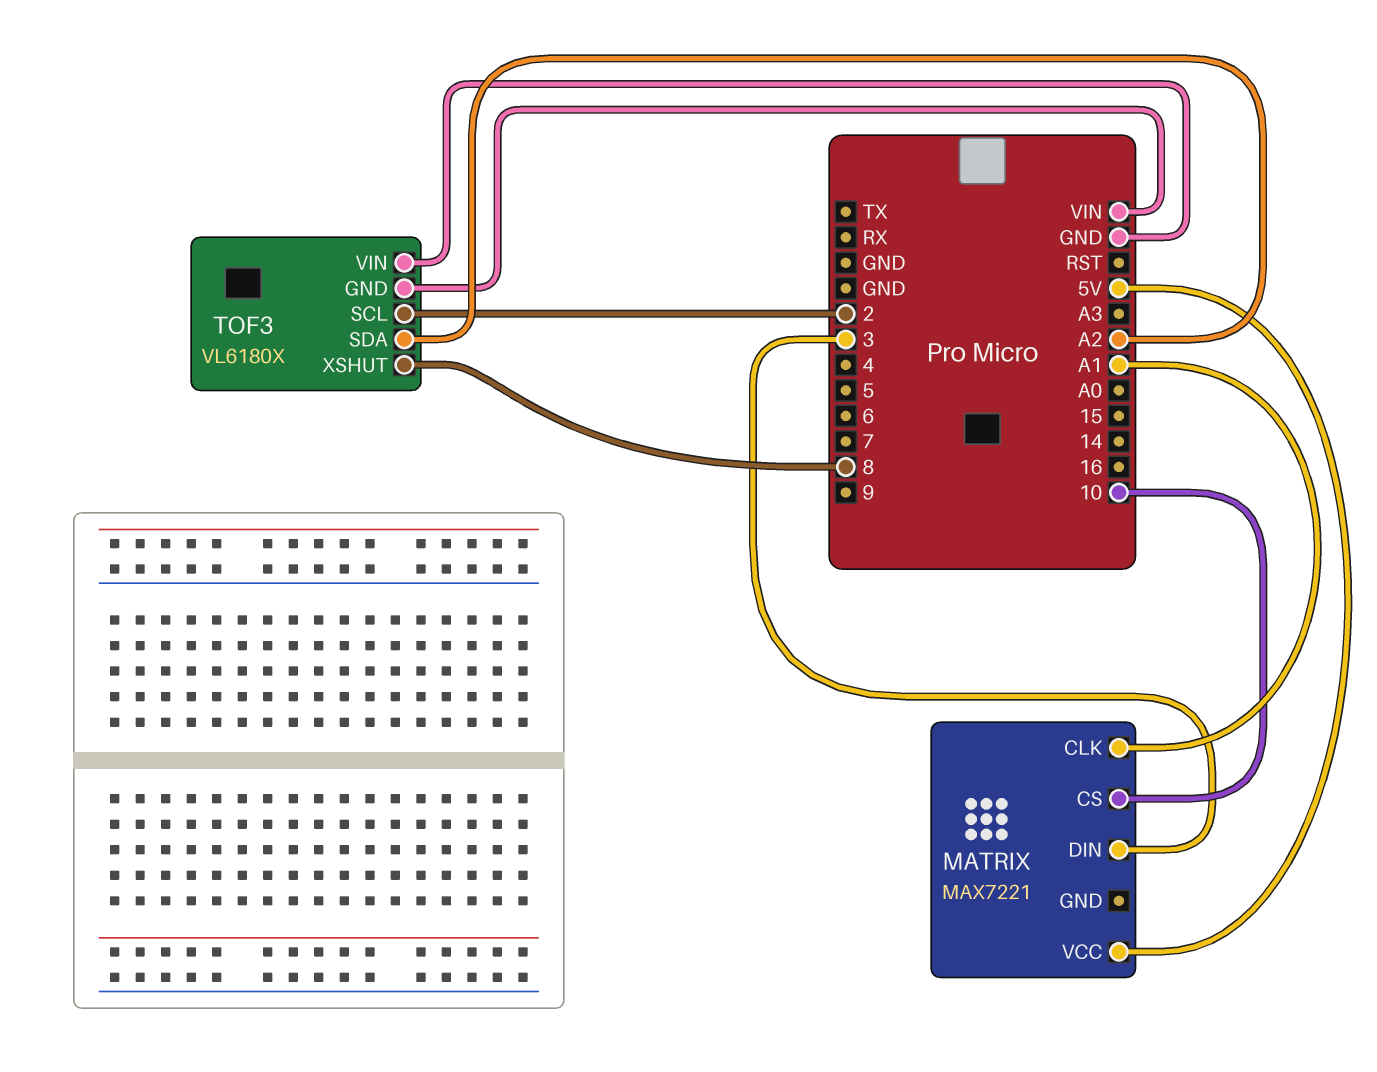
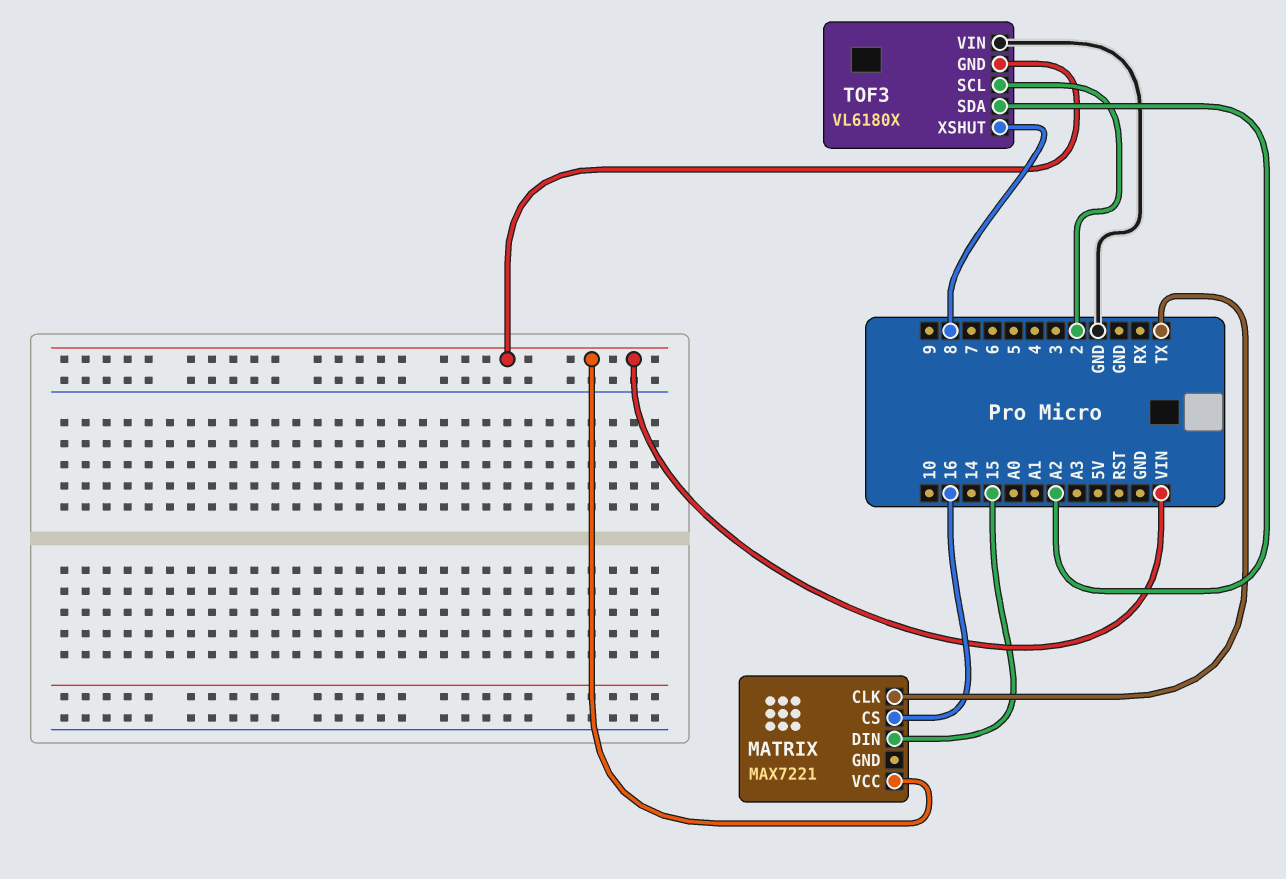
MATRIX pin CLK: A1 -> TX
MATRIX pin CS: 10 -> 16
MATRIX pin DIN: 3 -> 15
MATRIX pin VCC: 5V -> VIN

